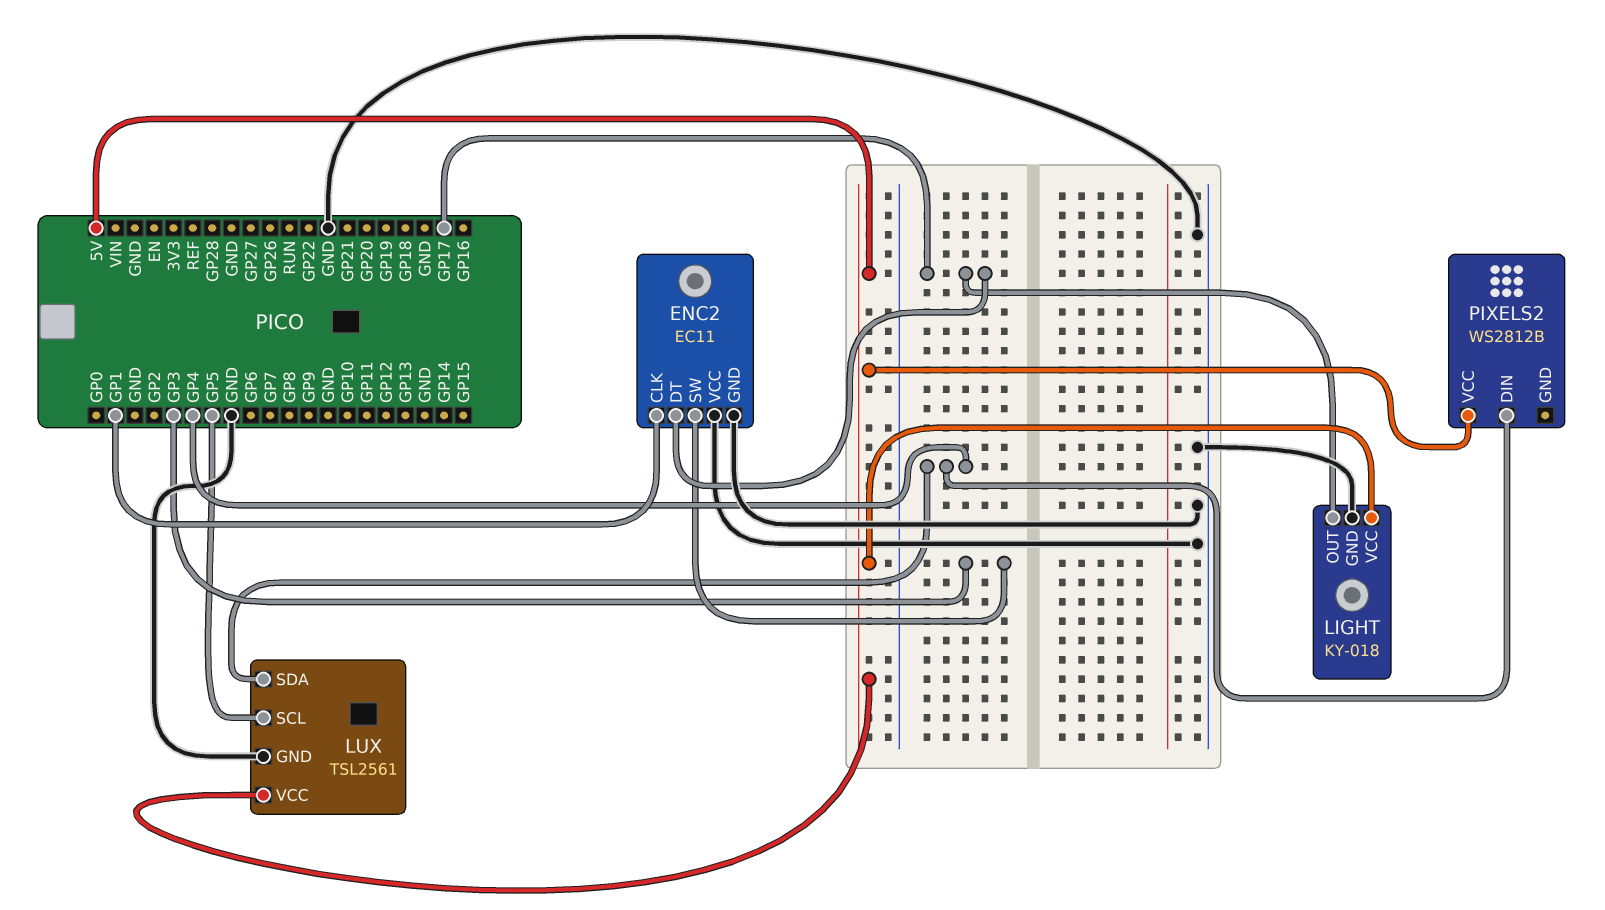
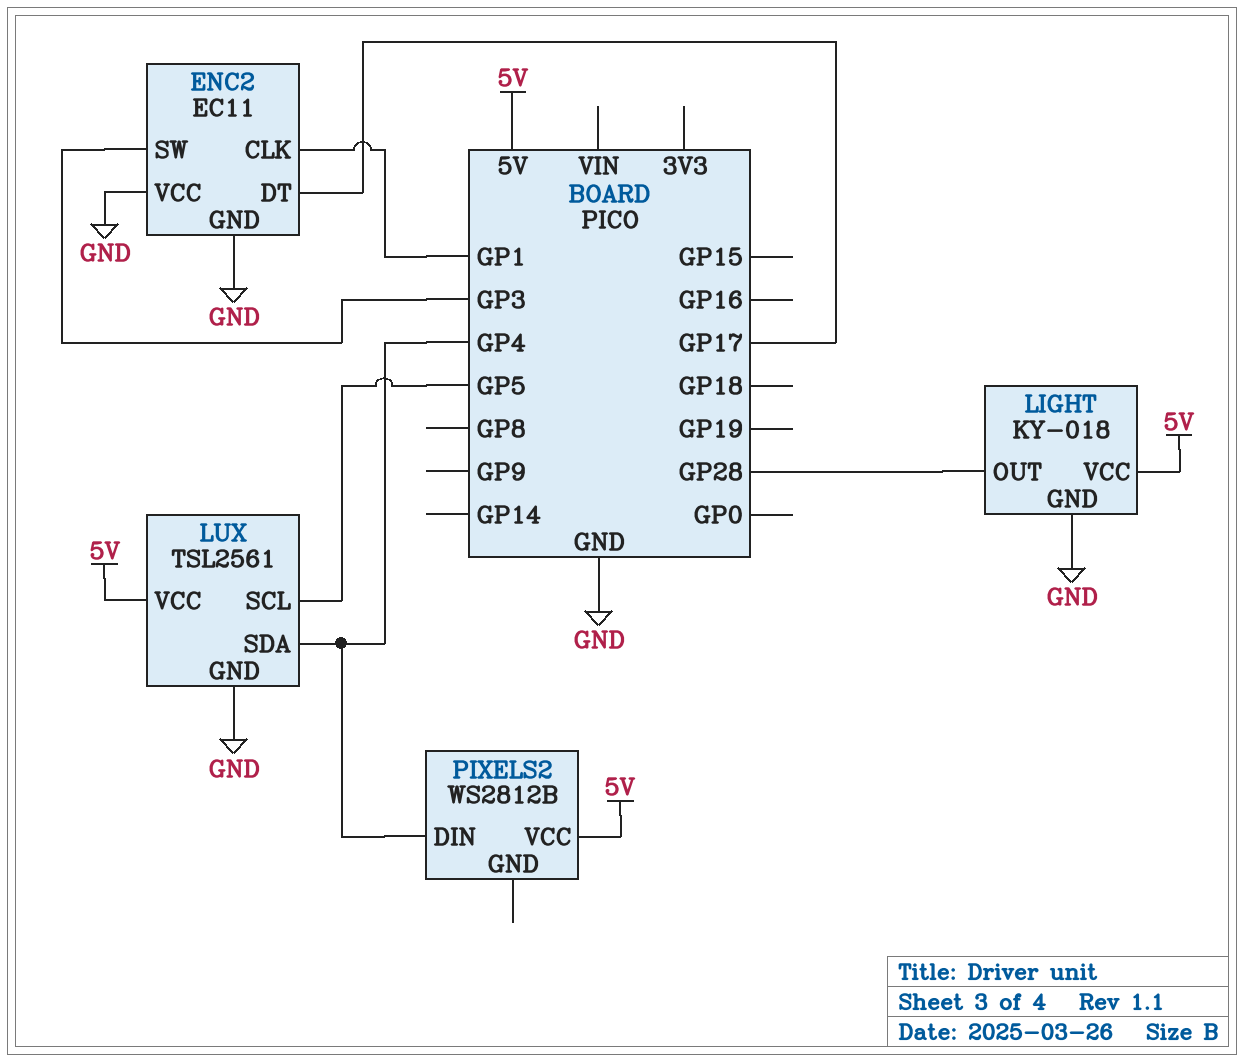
LIGHT pin OUT: GP17 -> GP28

